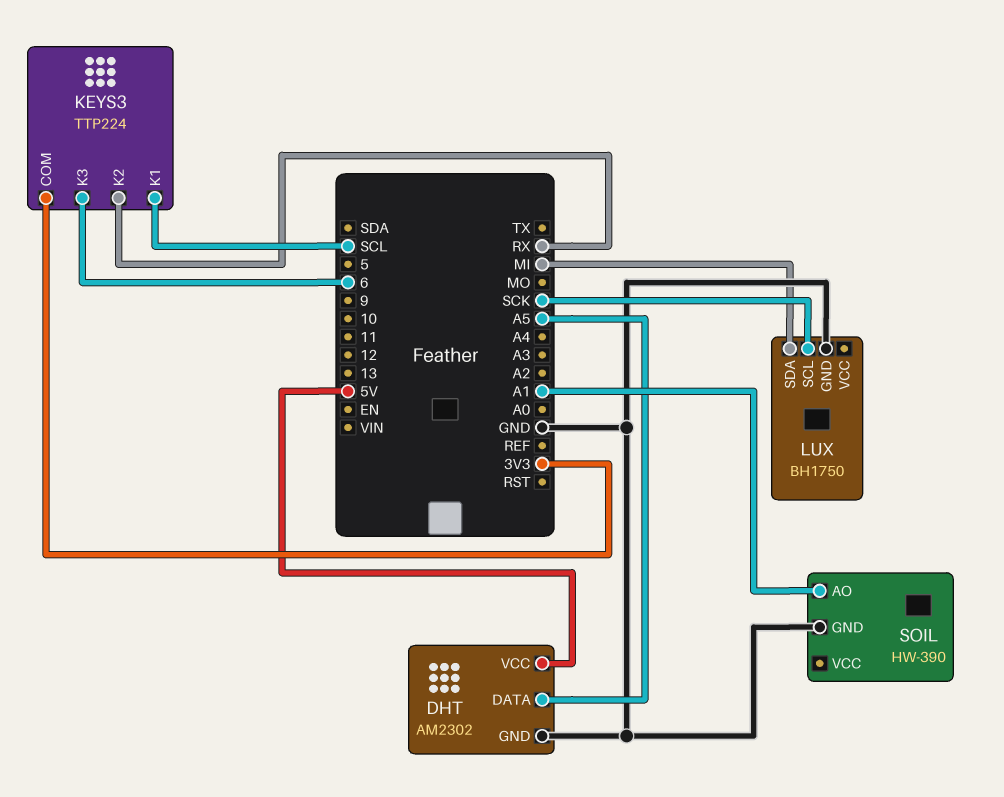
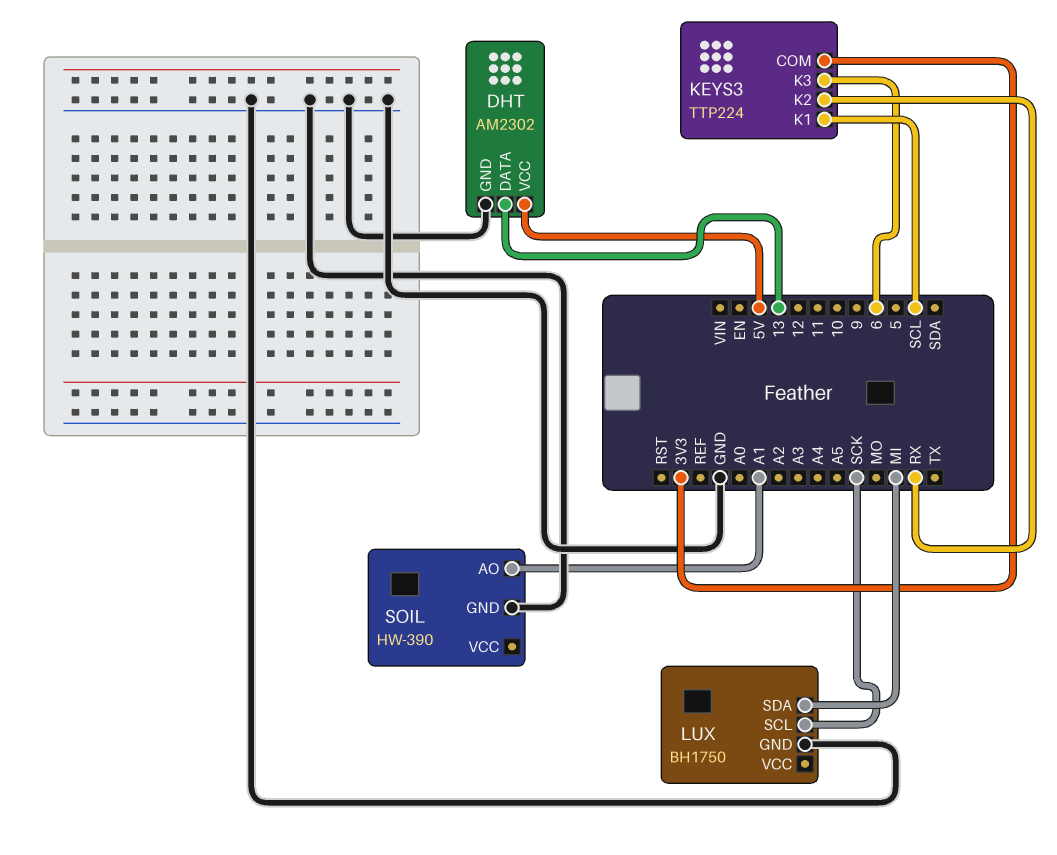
DHT pin DATA: A5 -> 13

